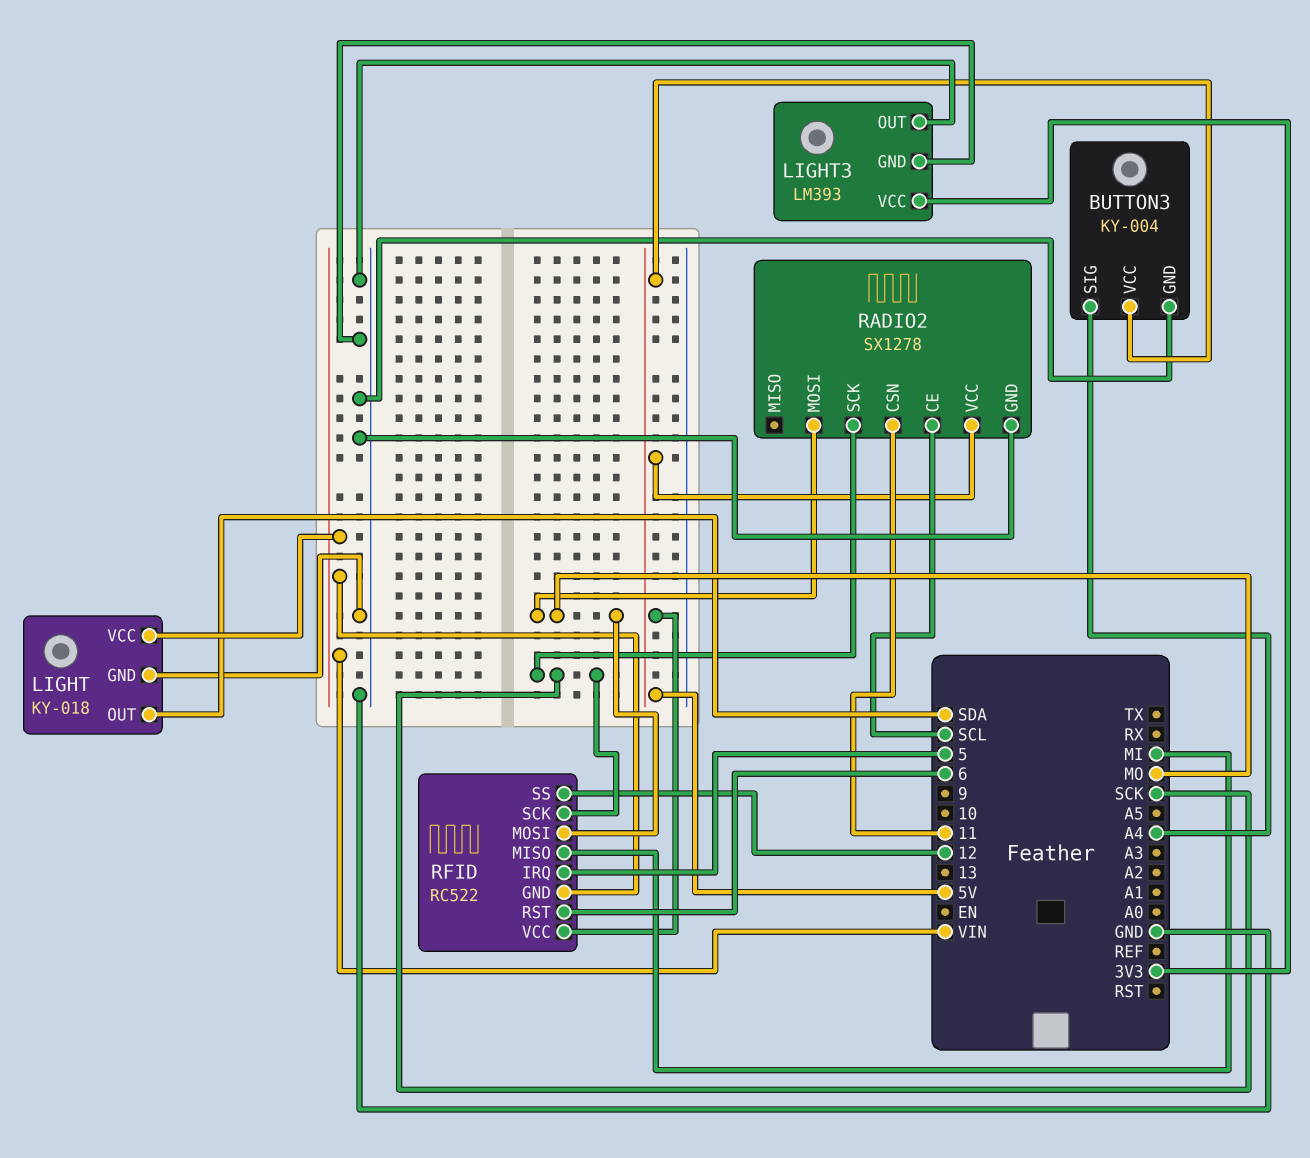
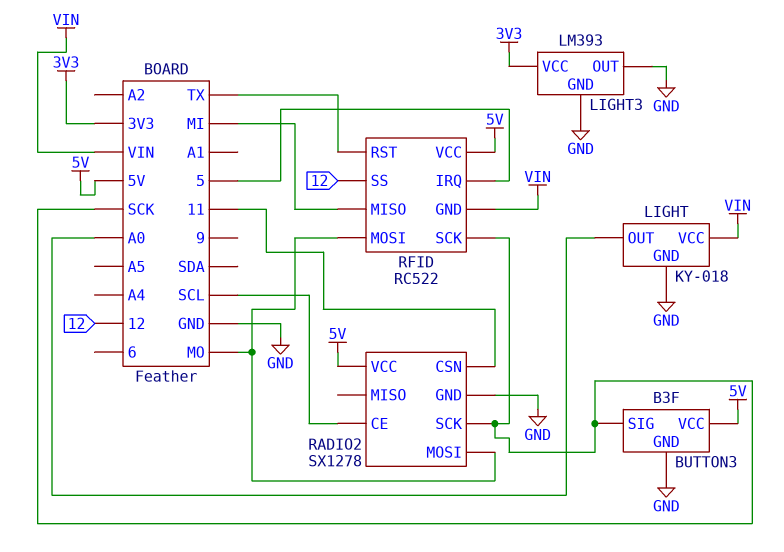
BUTTON3: KY-004 -> B3F
BUTTON3 pin SIG: A4 -> SCK
LIGHT pin OUT: SDA -> A0
RFID pin RST: 6 -> TX

